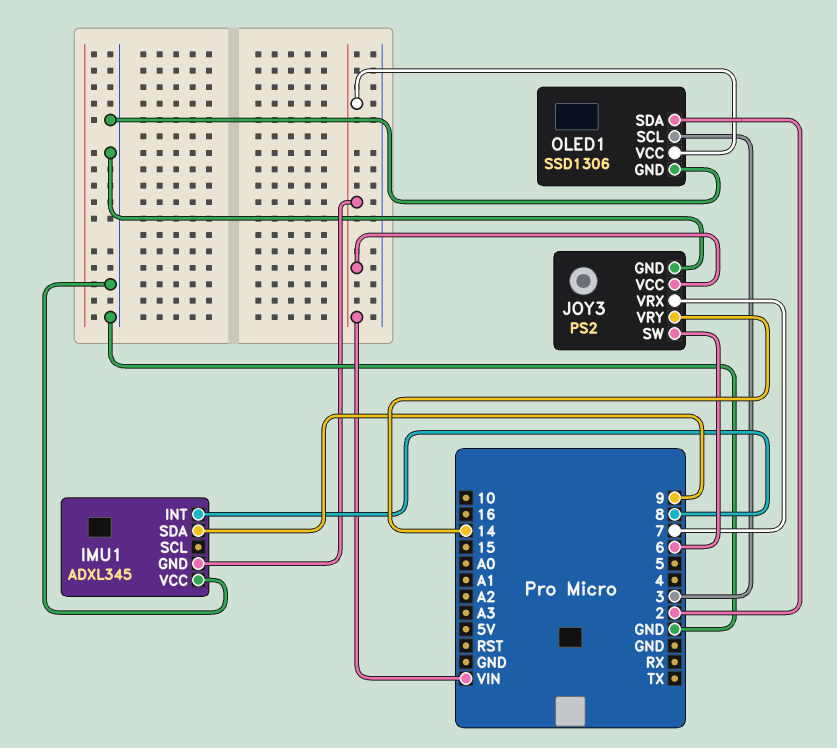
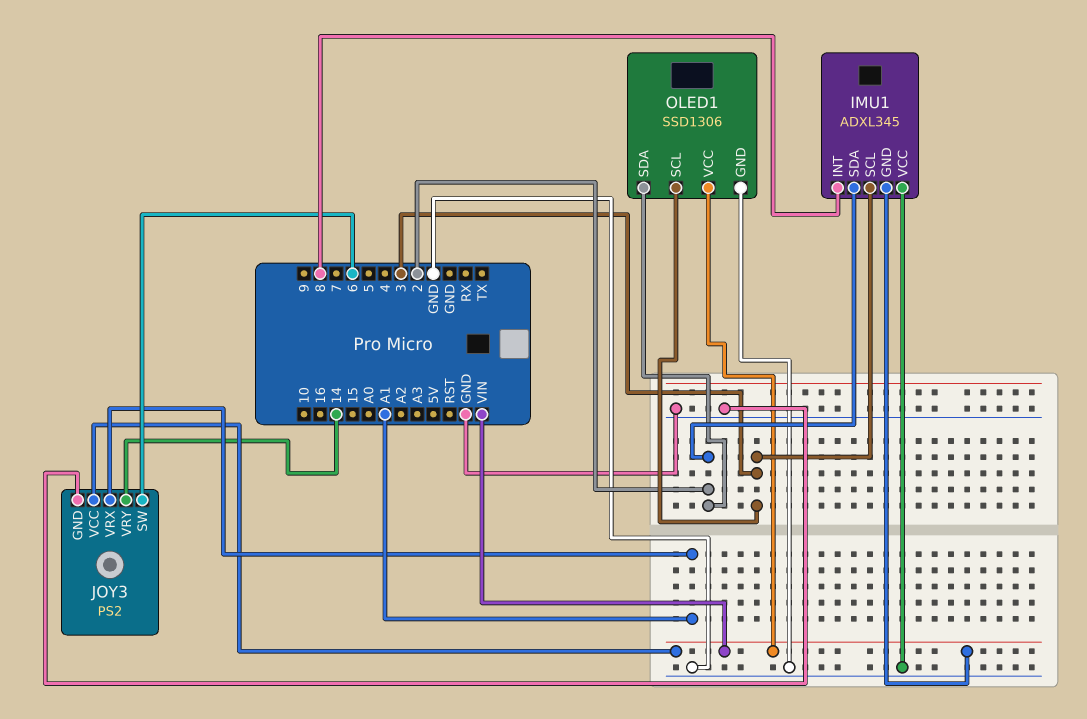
IMU1 pin SCL: none -> 3
IMU1 pin SDA: 9 -> 2
JOY3 pin VRX: 7 -> A1

